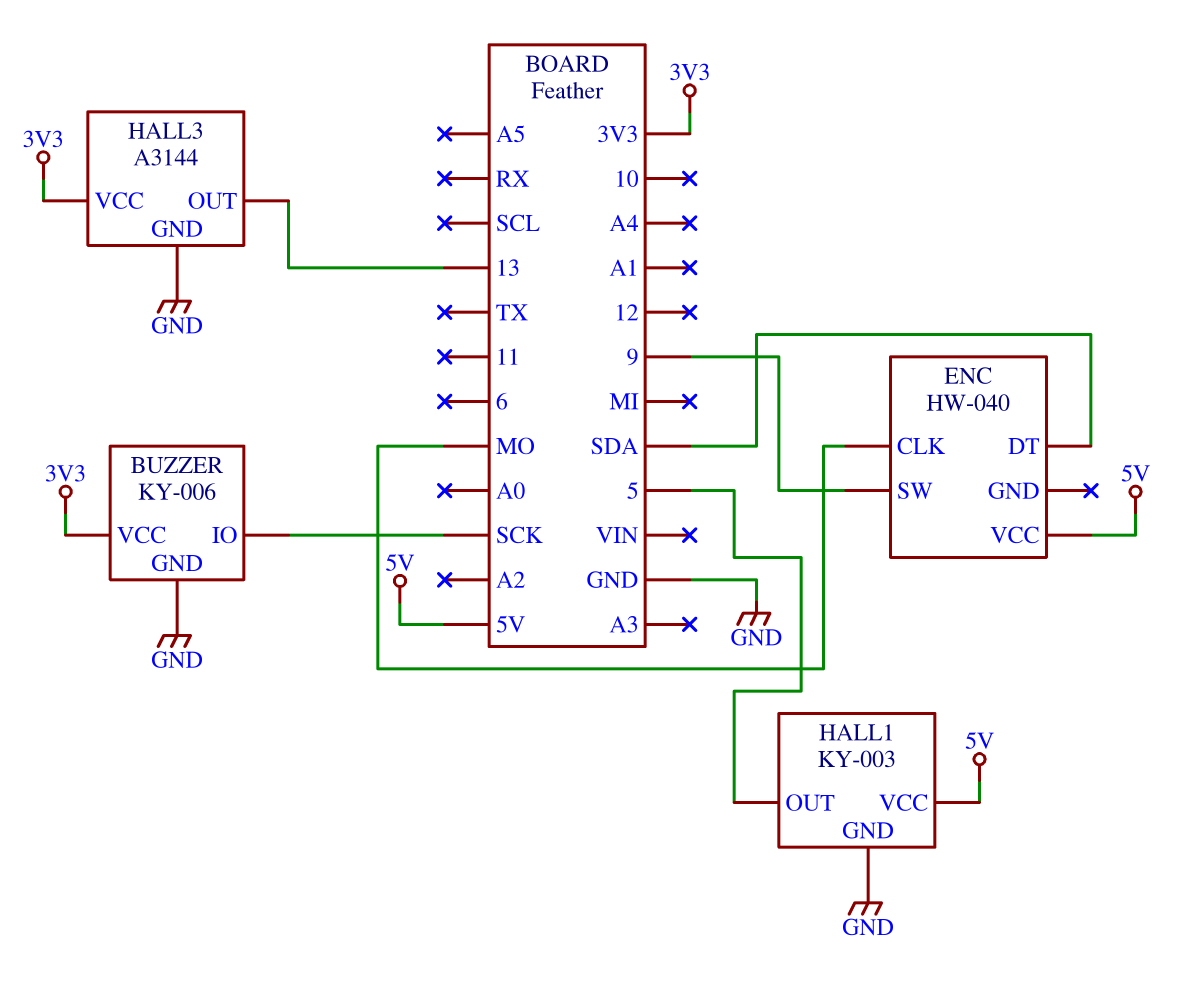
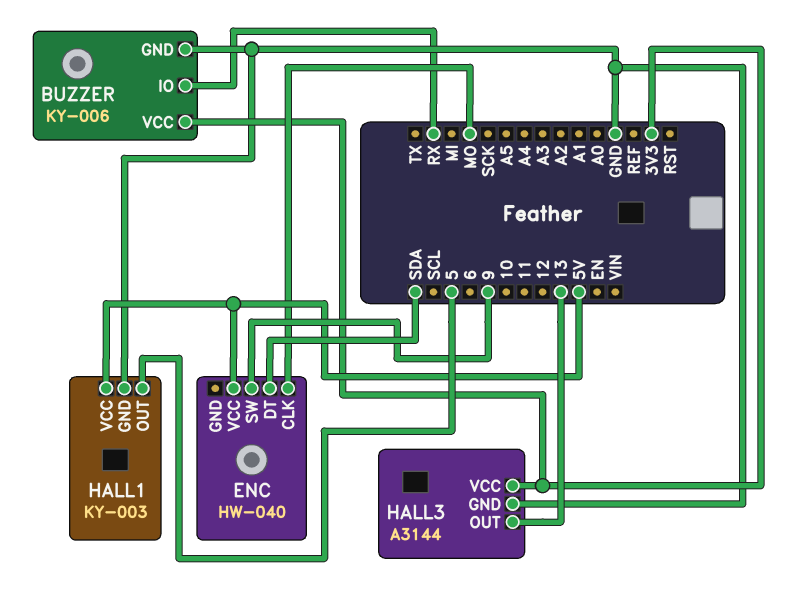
BUZZER pin IO: SCK -> RX

